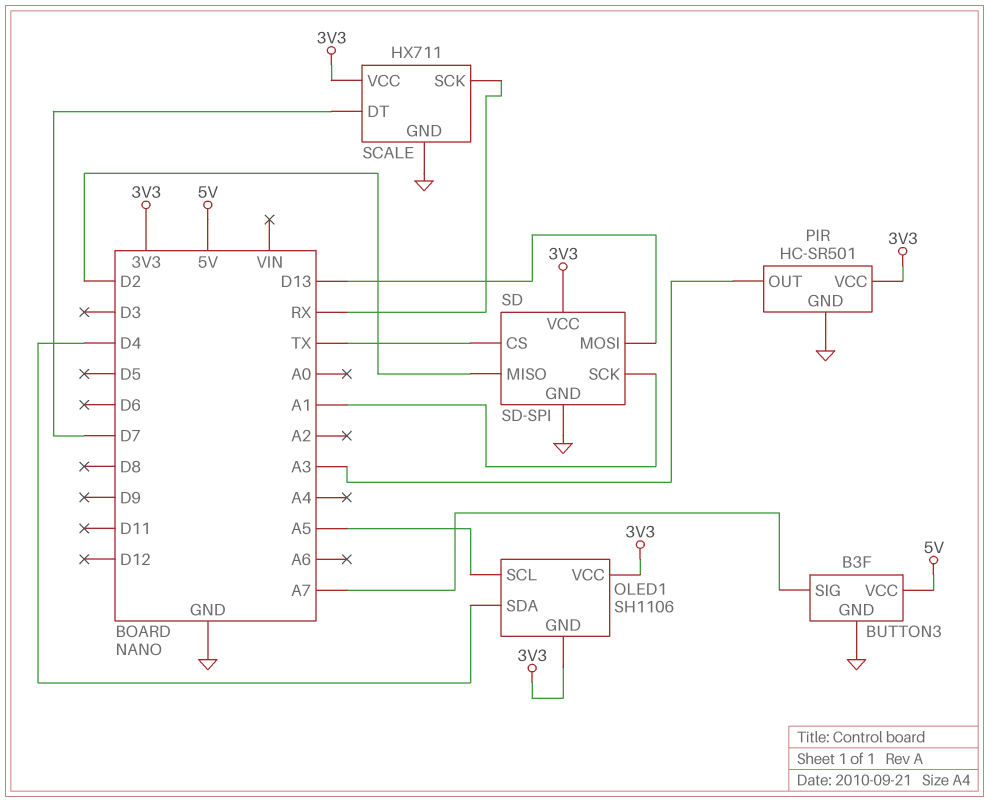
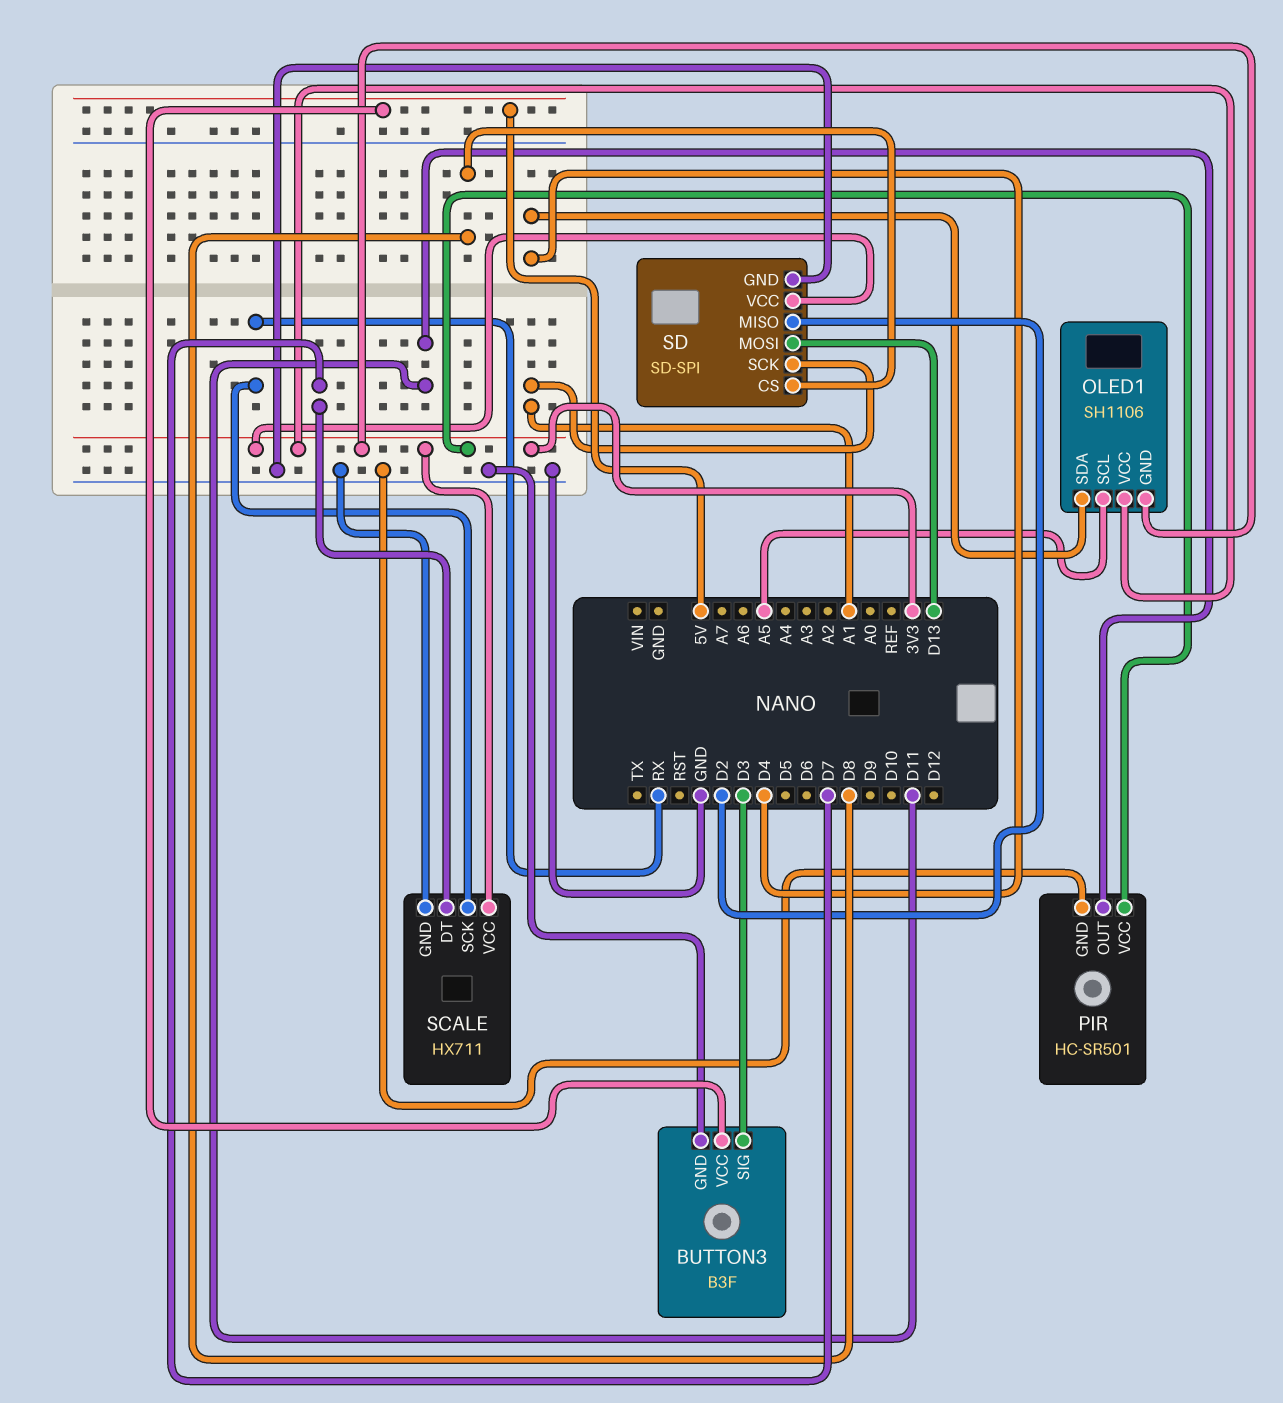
BUTTON3 pin SIG: A7 -> D3
PIR pin OUT: A3 -> D11
SD pin CS: TX -> D8

